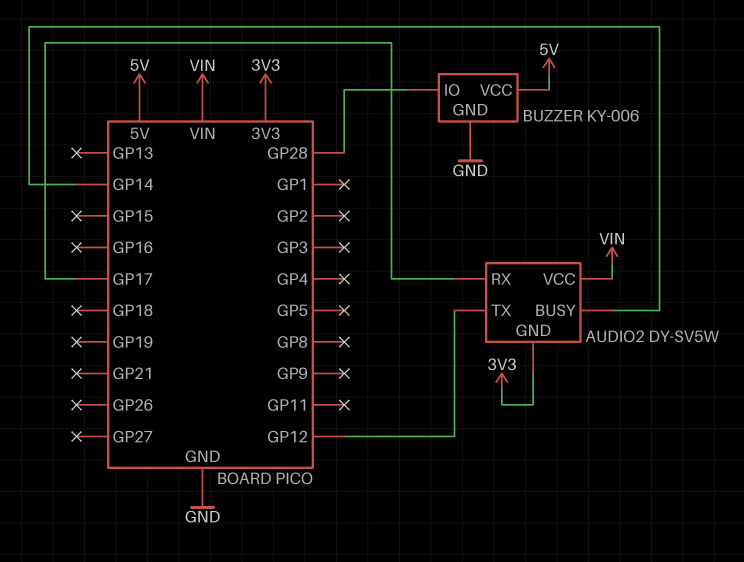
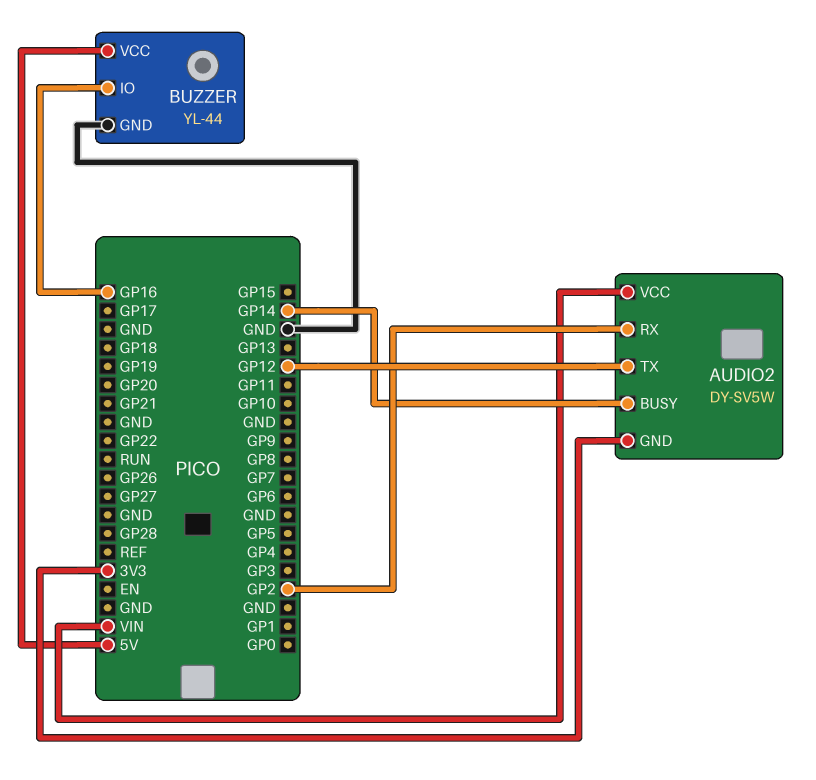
AUDIO2 pin RX: GP17 -> GP2
BUZZER: KY-006 -> YL-44
BUZZER pin IO: GP28 -> GP16

